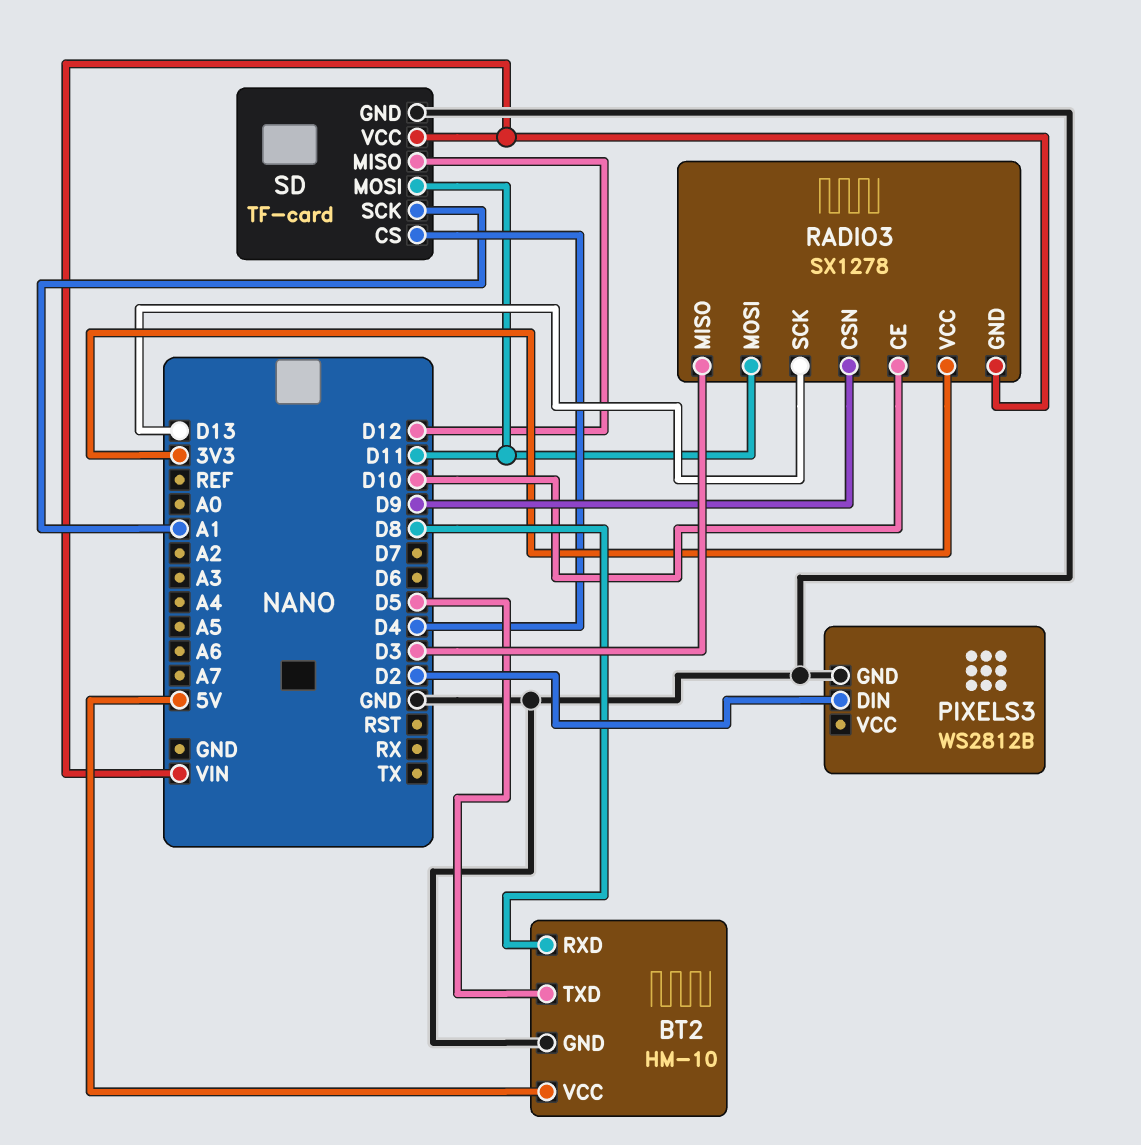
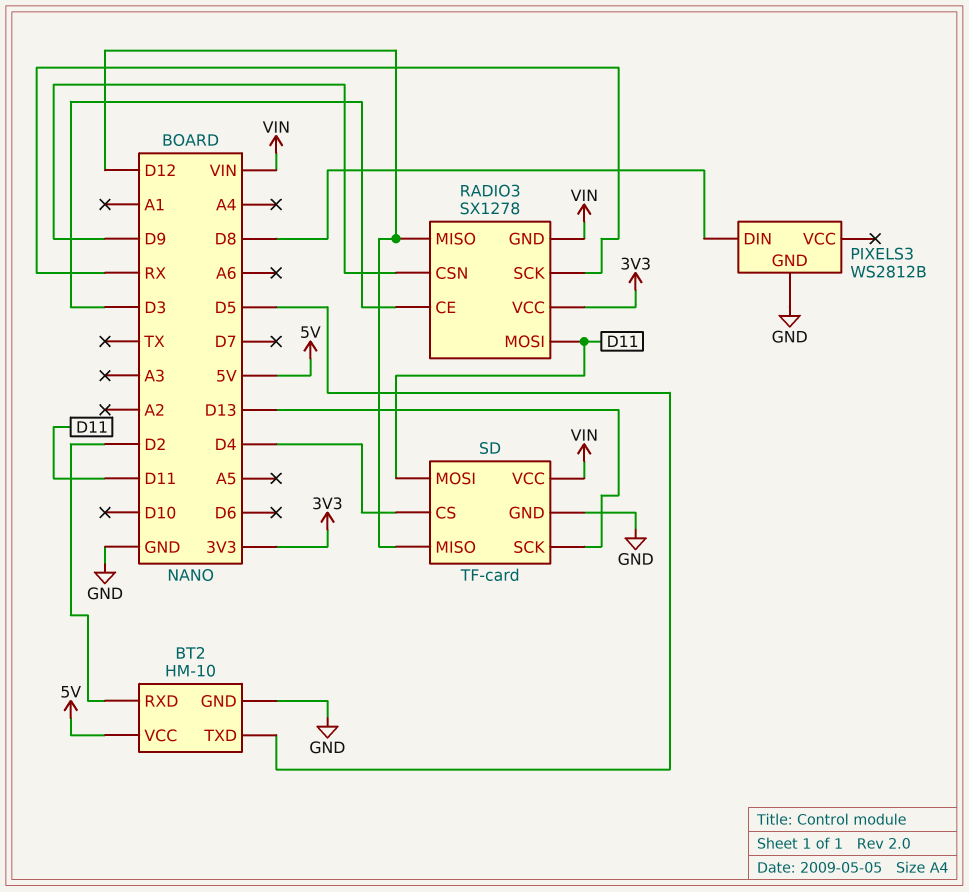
BT2 pin RXD: D8 -> D2
PIXELS3 pin DIN: D2 -> D8
RADIO3 pin CE: D10 -> D3
RADIO3 pin MISO: D3 -> D12
RADIO3 pin SCK: D13 -> RX
SD pin SCK: A1 -> D13

